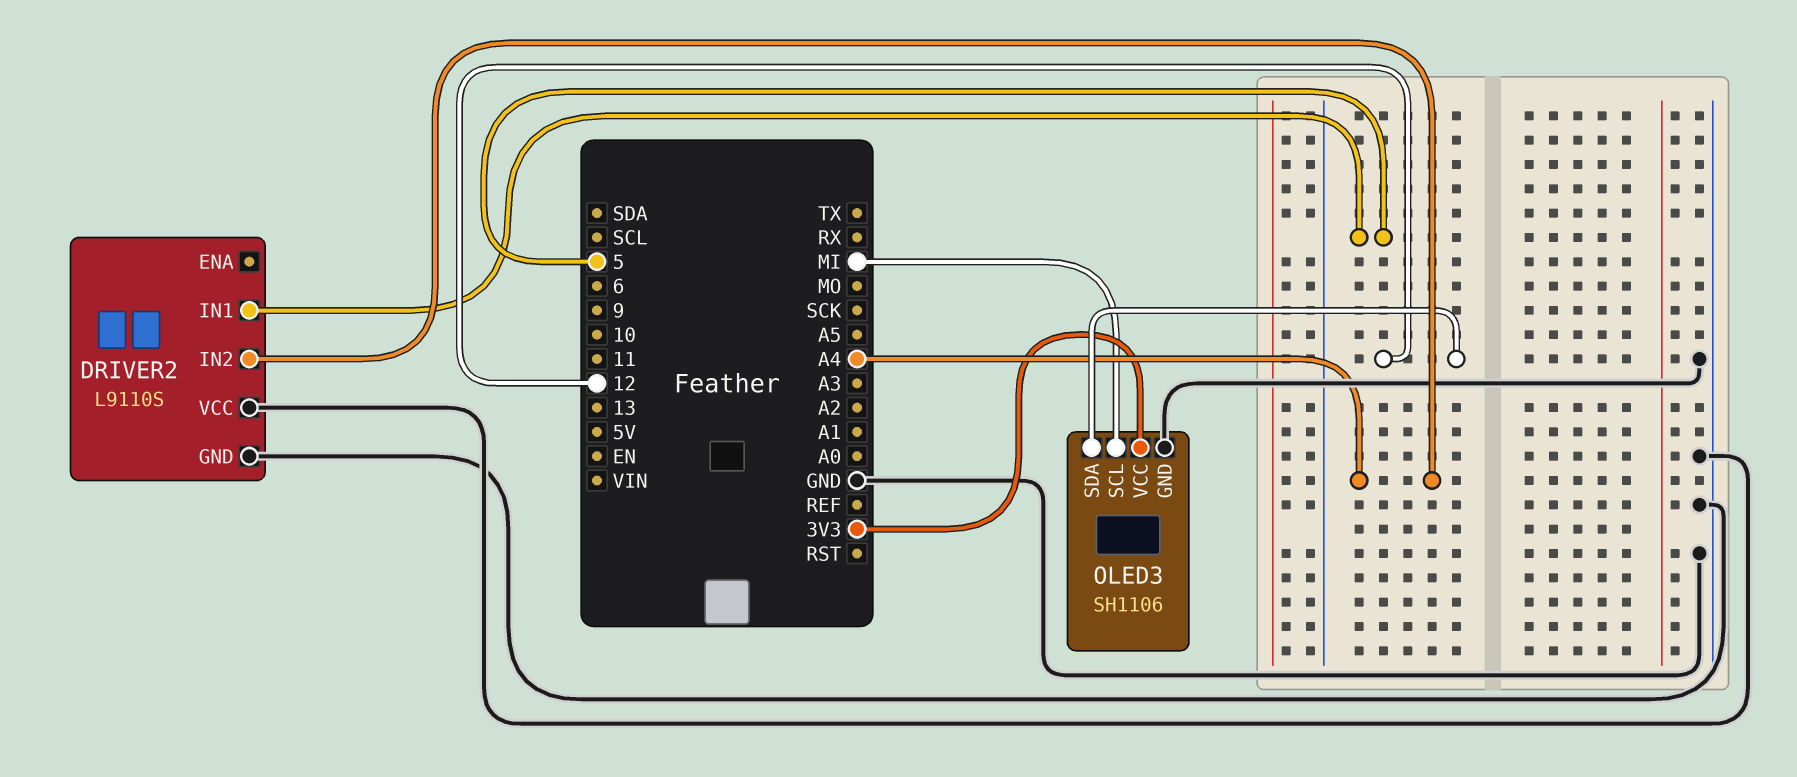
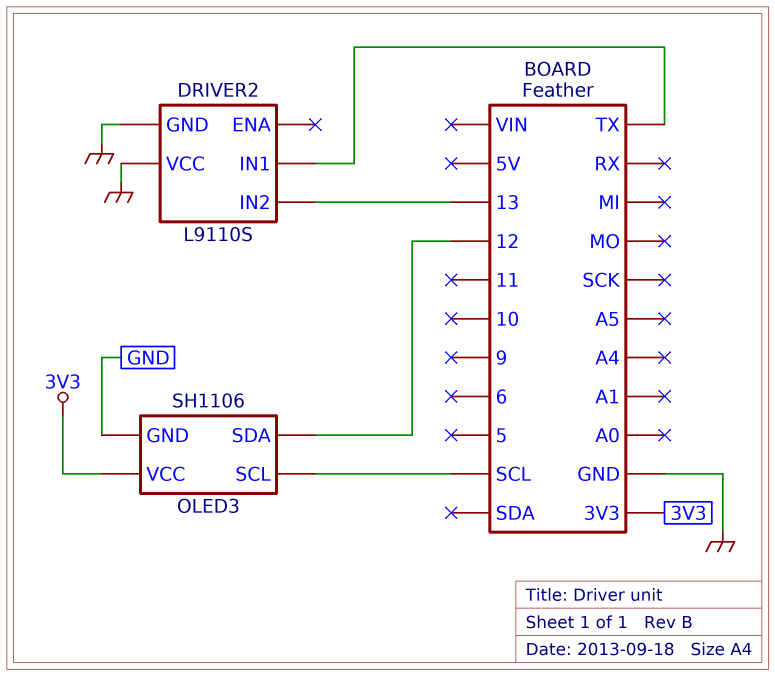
DRIVER2 pin IN1: 5 -> TX
DRIVER2 pin IN2: A4 -> 13
OLED3 pin SCL: MI -> SCL

